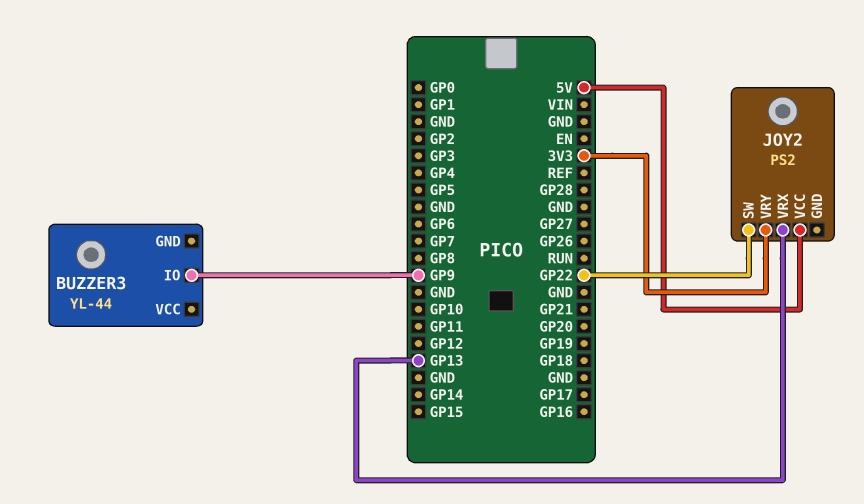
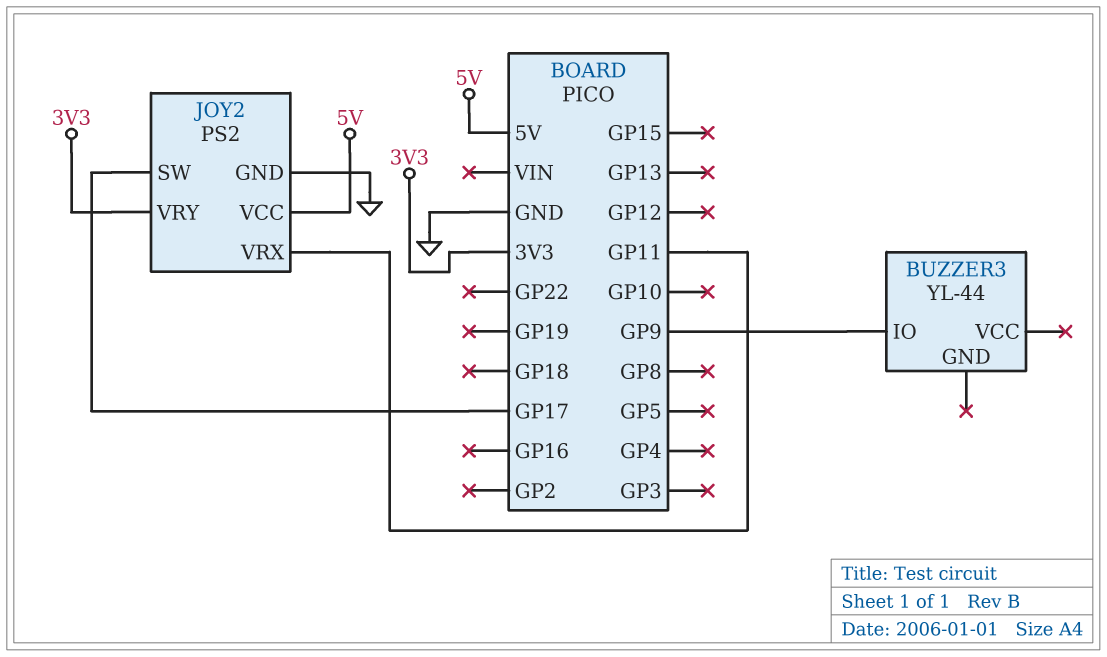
JOY2 pin GND: none -> GND
JOY2 pin SW: GP22 -> GP17
JOY2 pin VRX: GP13 -> GP11

